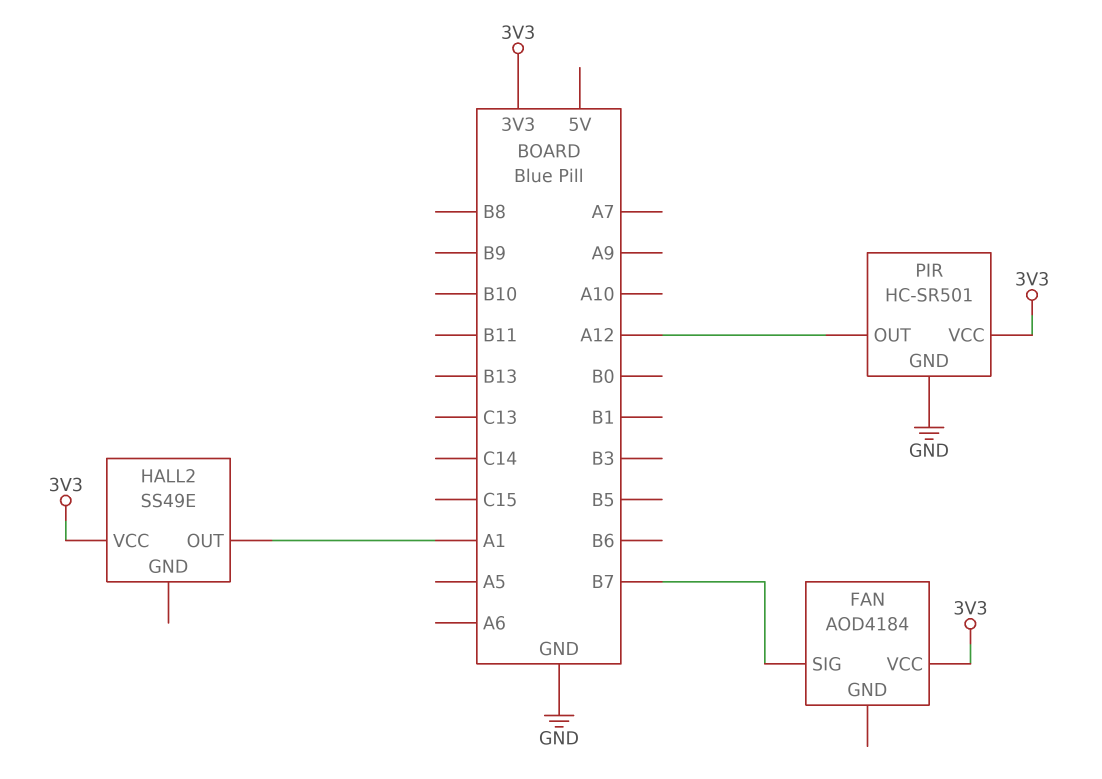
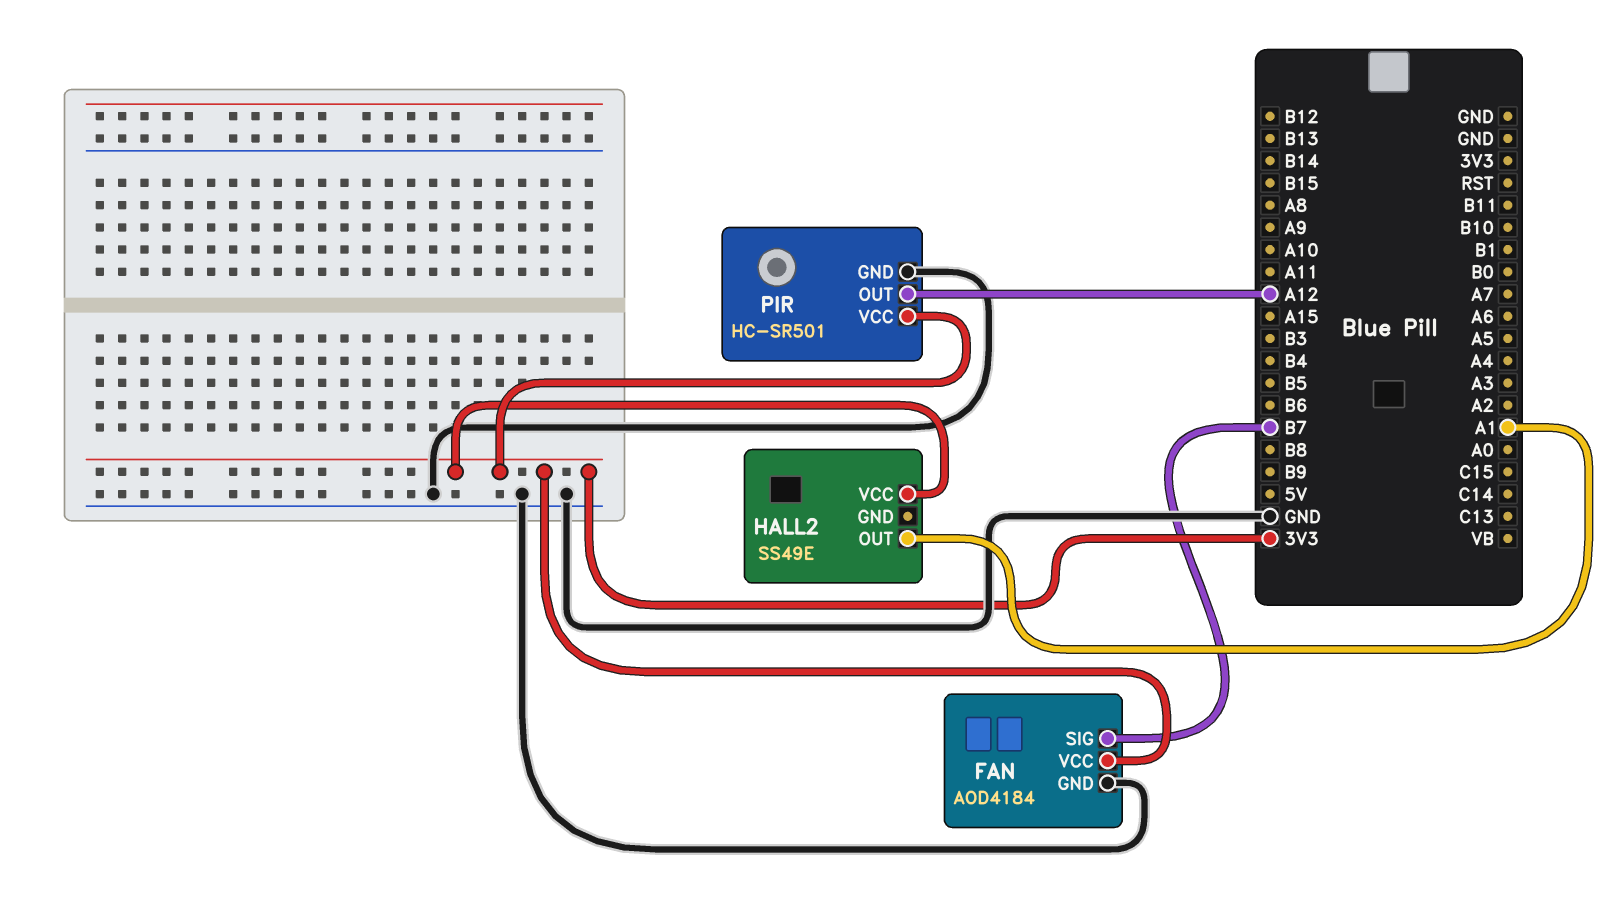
FAN pin GND: none -> GND

